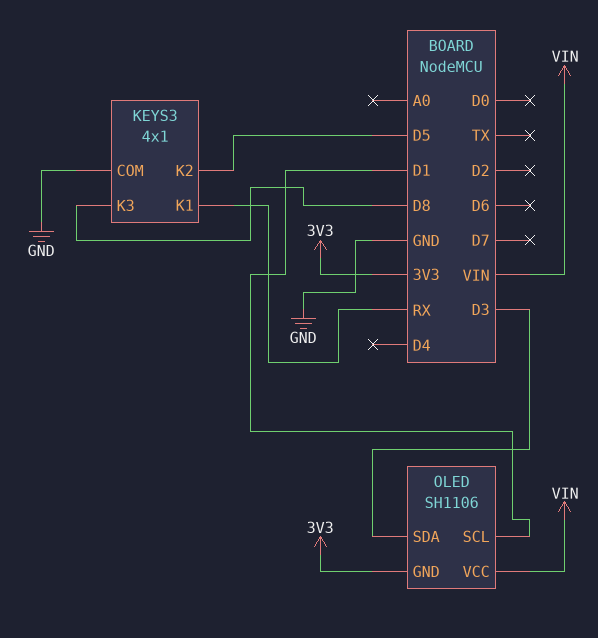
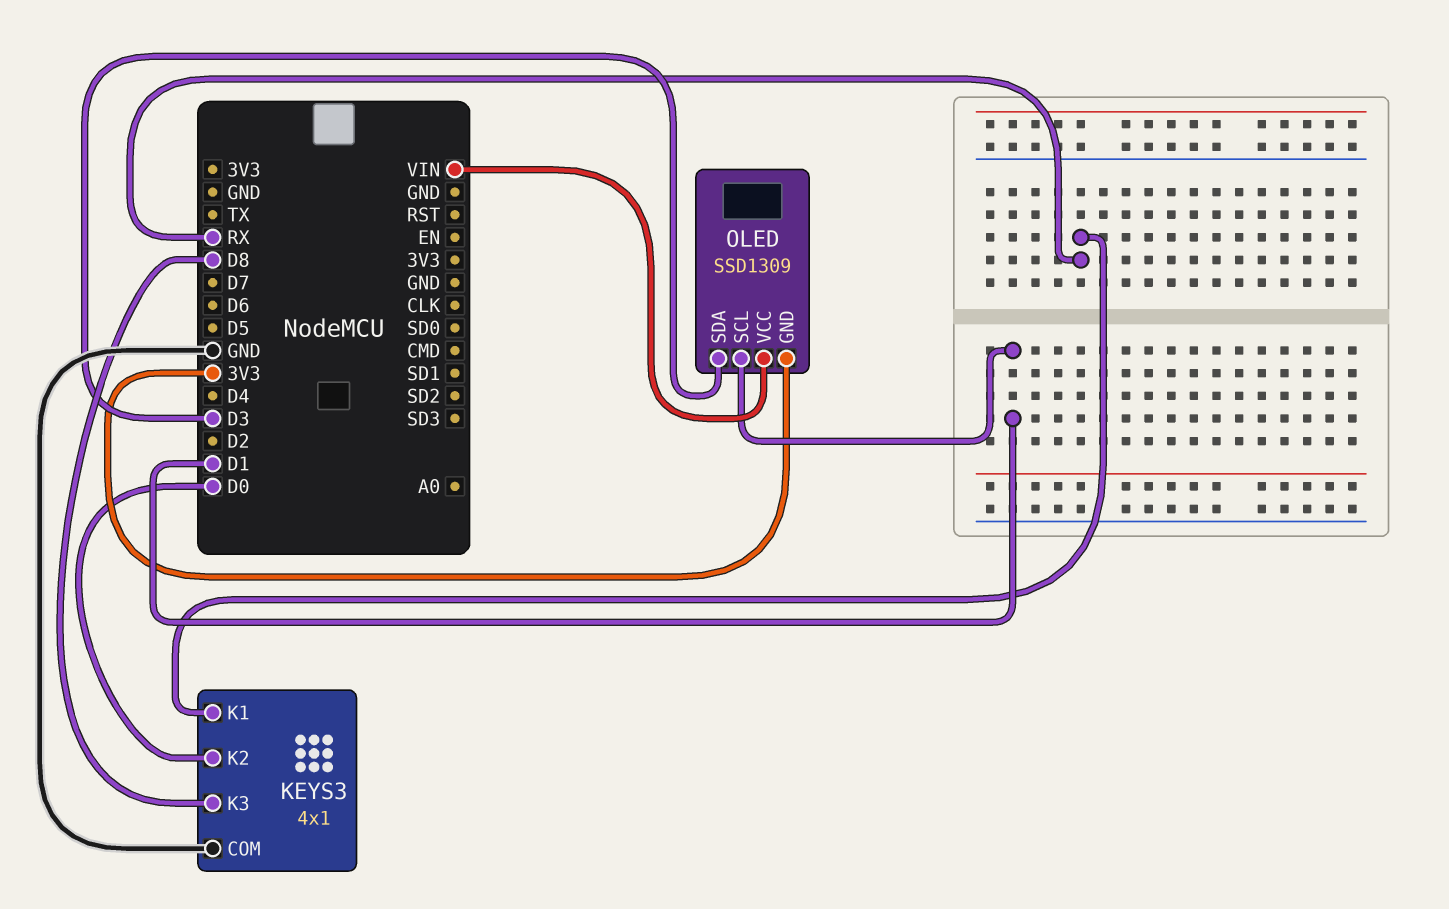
KEYS3 pin K2: D5 -> D0
OLED: SH1106 -> SSD1309

